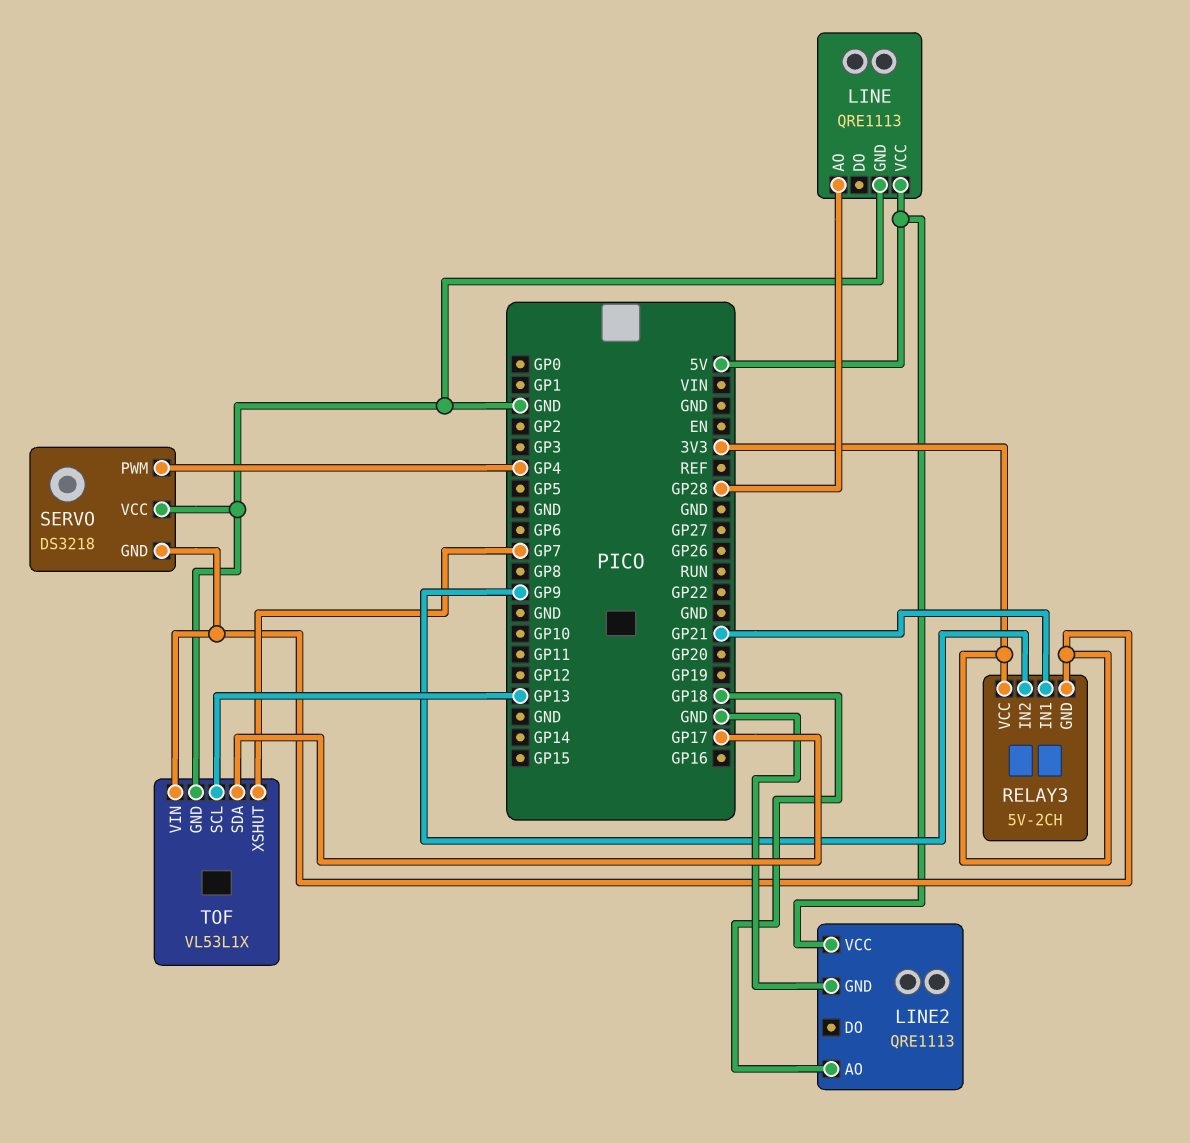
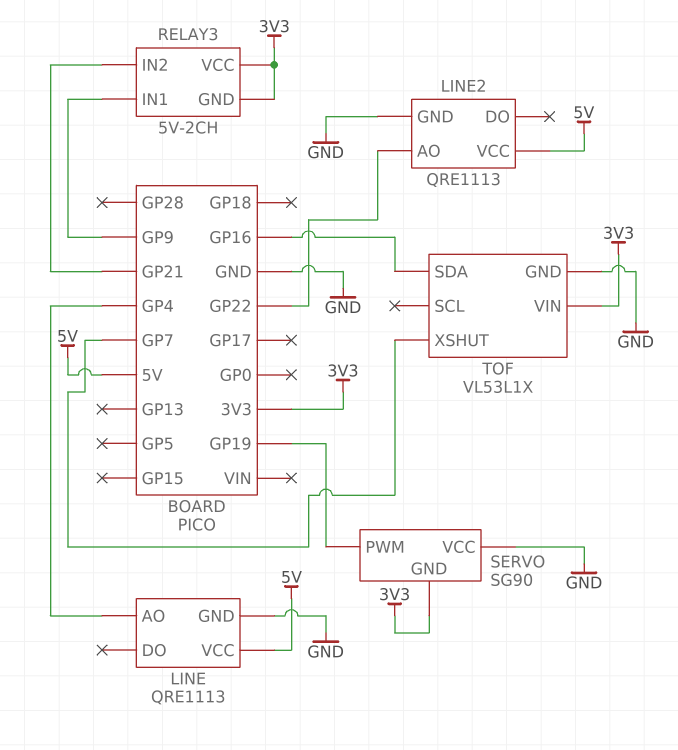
LINE pin AO: GP28 -> GP4
LINE2 pin AO: GP18 -> GP22
RELAY3 pin IN1: GP21 -> GP9
RELAY3 pin IN2: GP9 -> GP21
SERVO: DS3218 -> SG90
SERVO pin PWM: GP4 -> GP19
TOF pin SCL: GP13 -> none
TOF pin SDA: GP17 -> GP16

